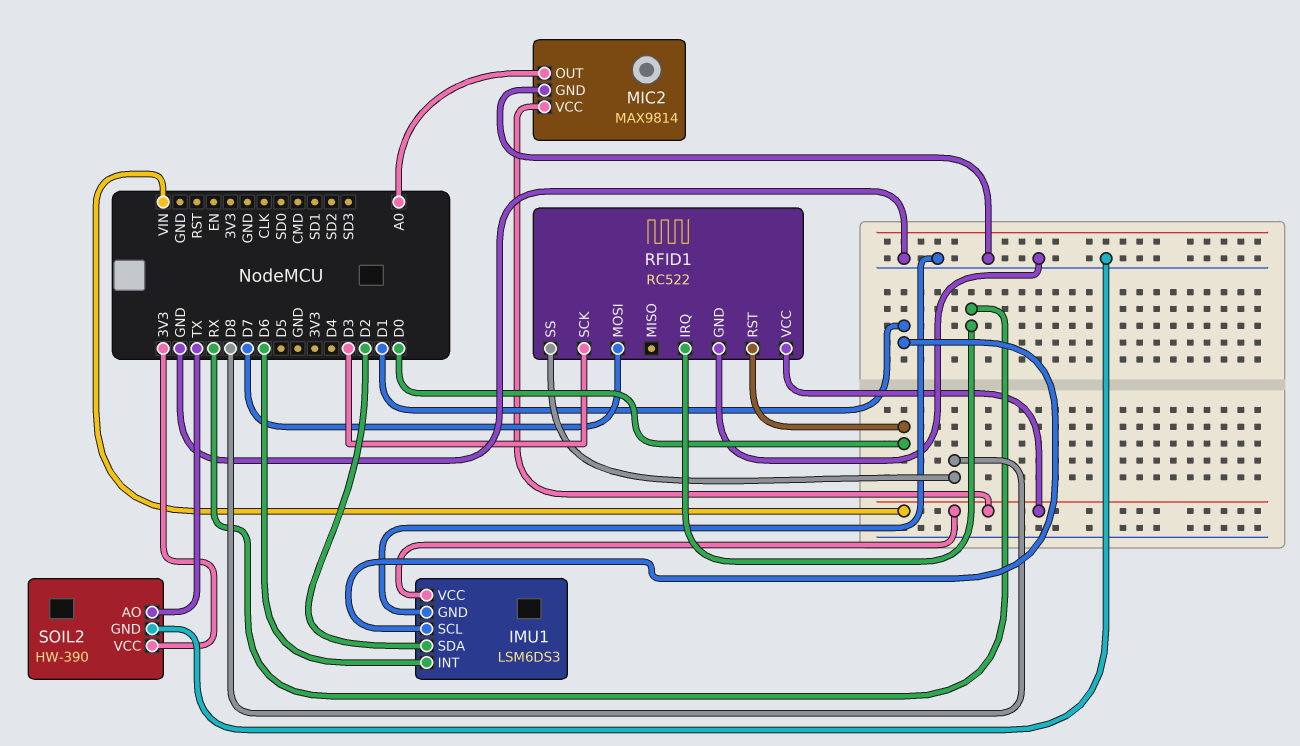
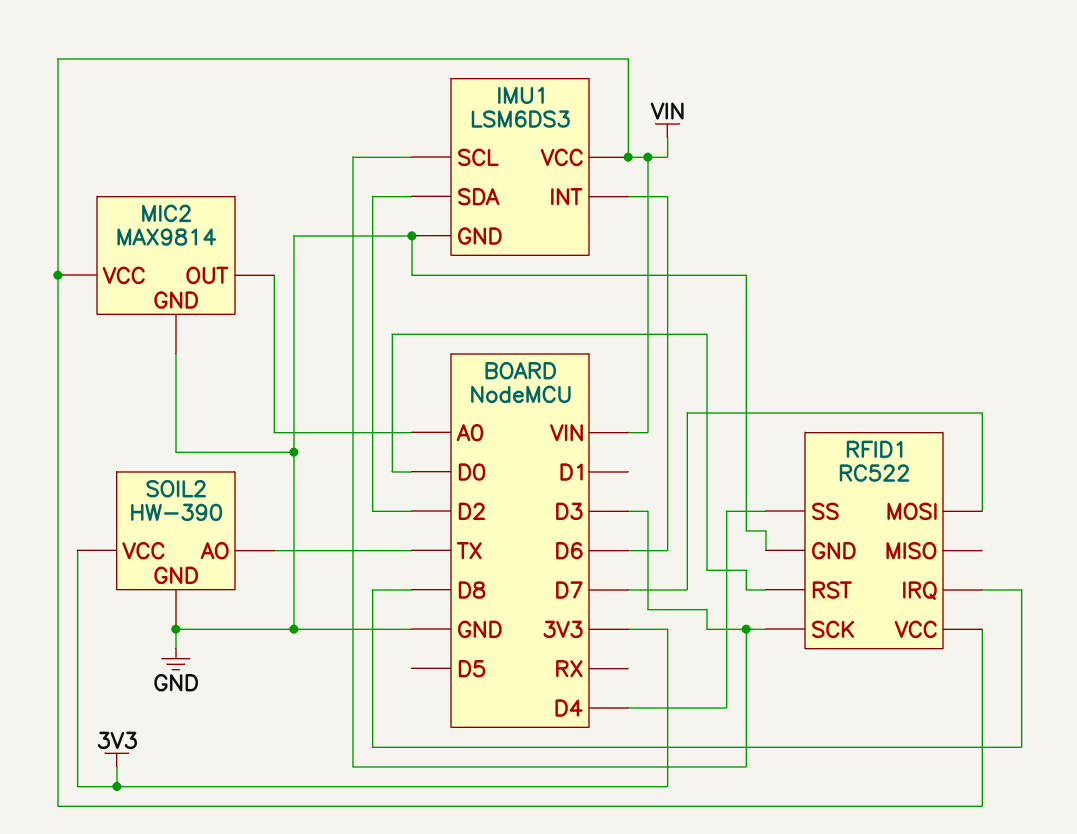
IMU1 pin SCL: D1 -> D3
RFID1 pin IRQ: RX -> D8
RFID1 pin SS: D8 -> D4

